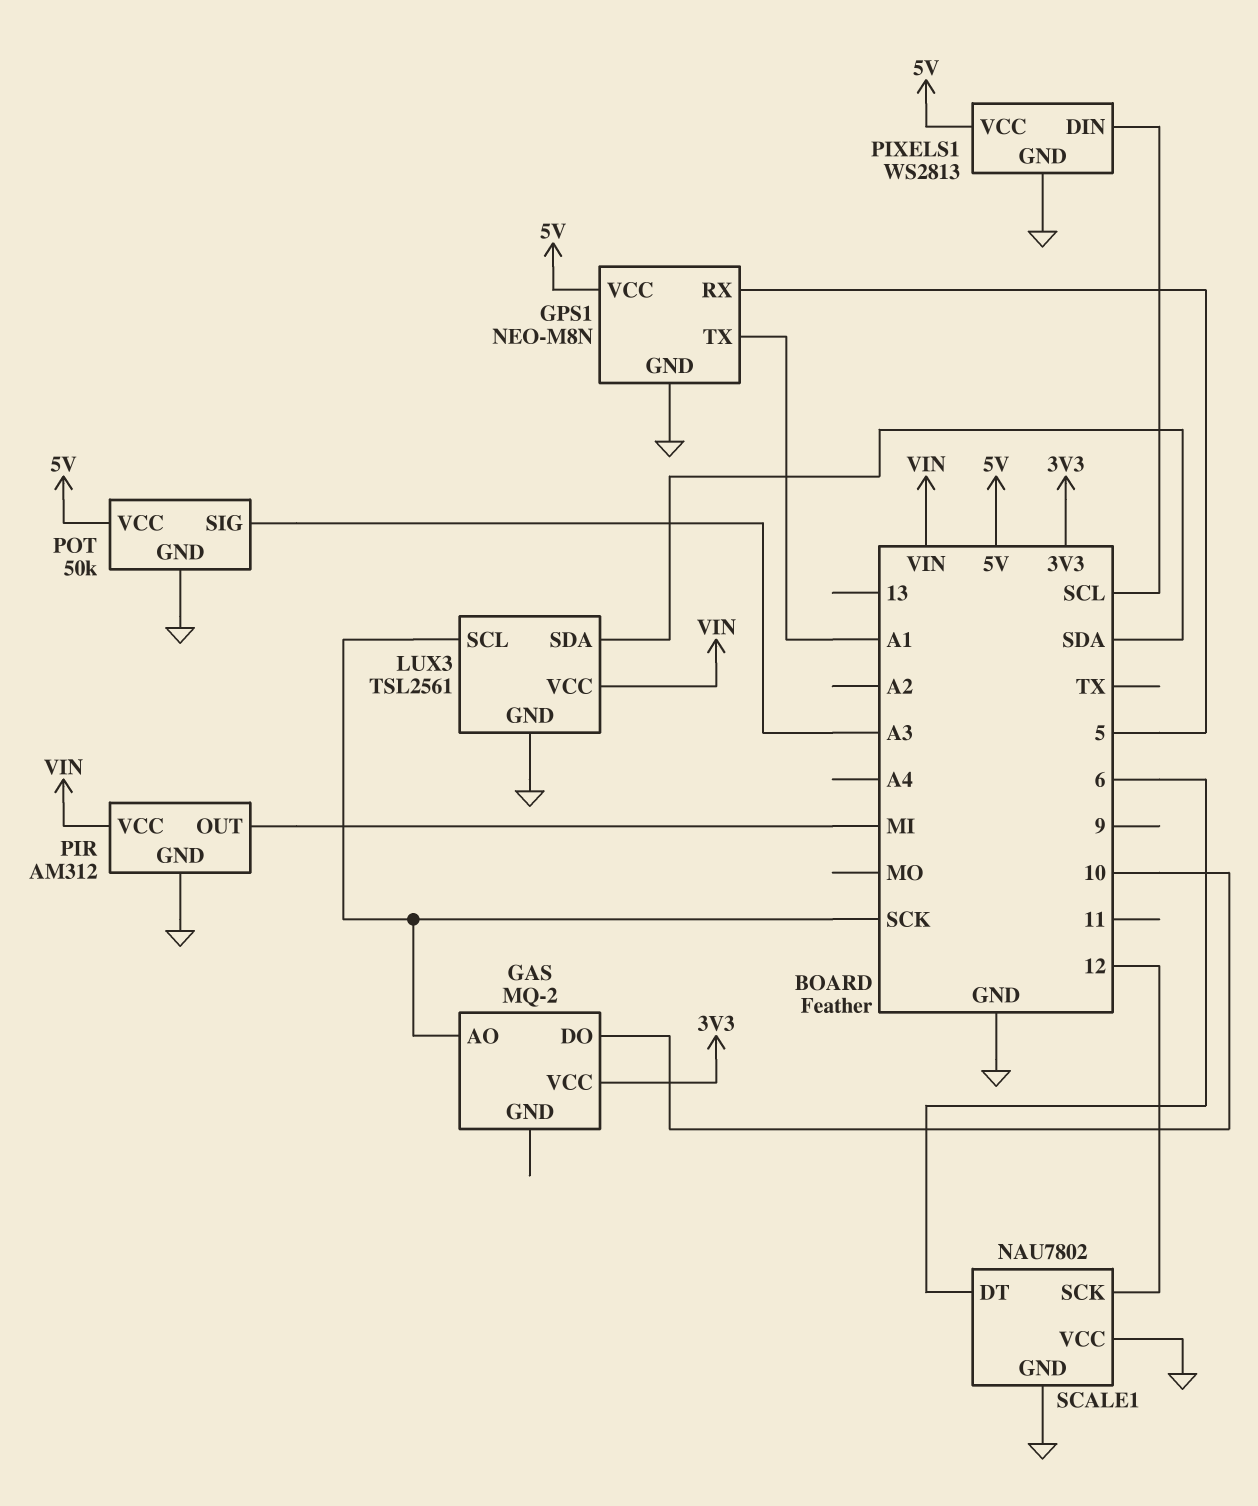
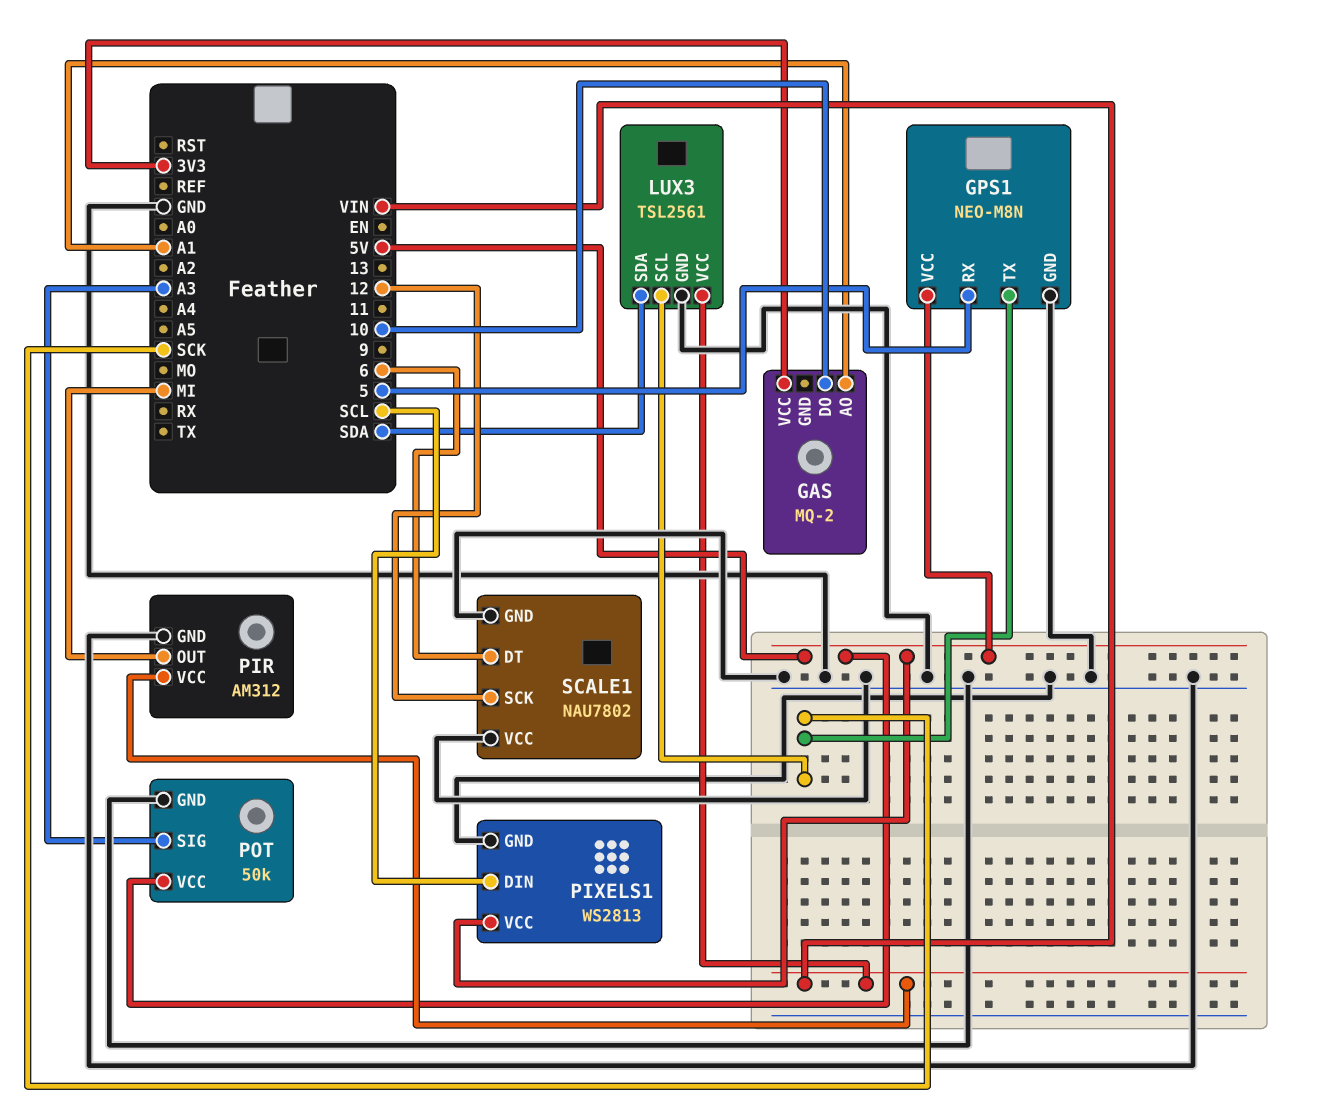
GAS pin AO: SCK -> A1
GPS1 pin TX: A1 -> SCK

